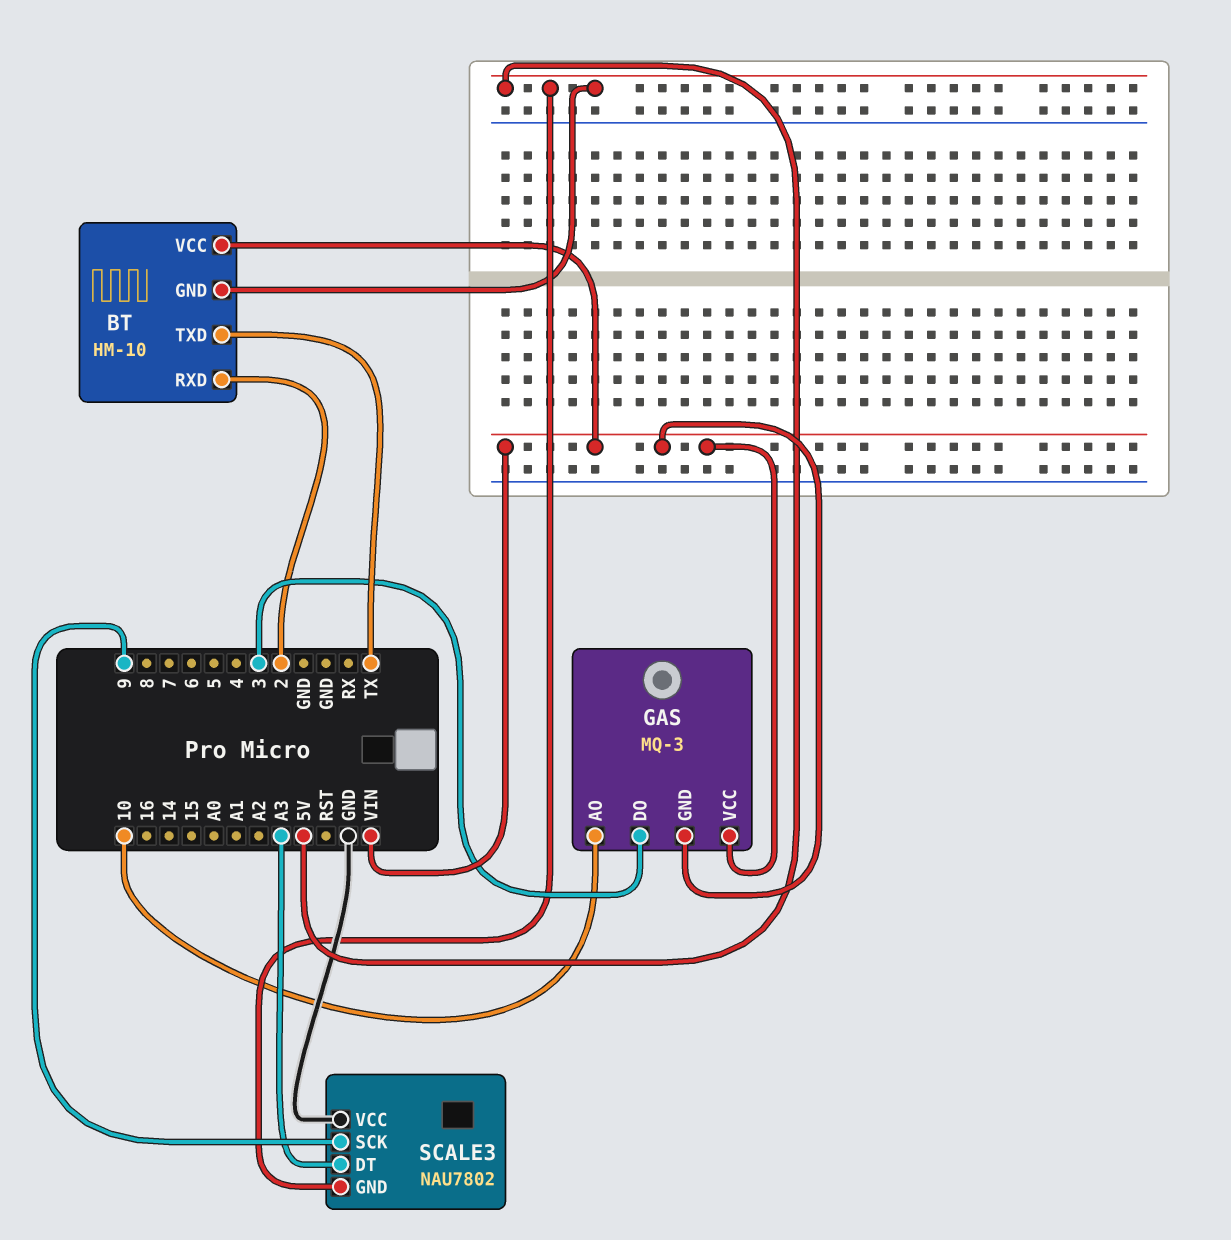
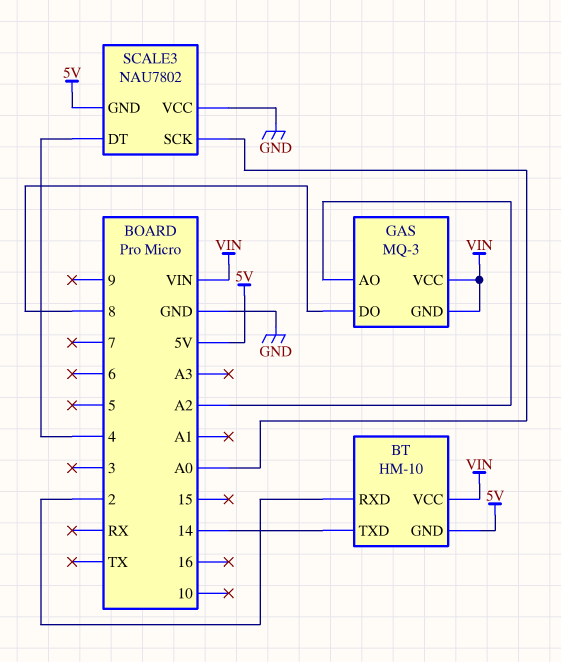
BT pin TXD: TX -> 14
GAS pin AO: 10 -> A2
GAS pin DO: 3 -> 8
SCALE3 pin DT: A3 -> 4
SCALE3 pin SCK: 9 -> A0

